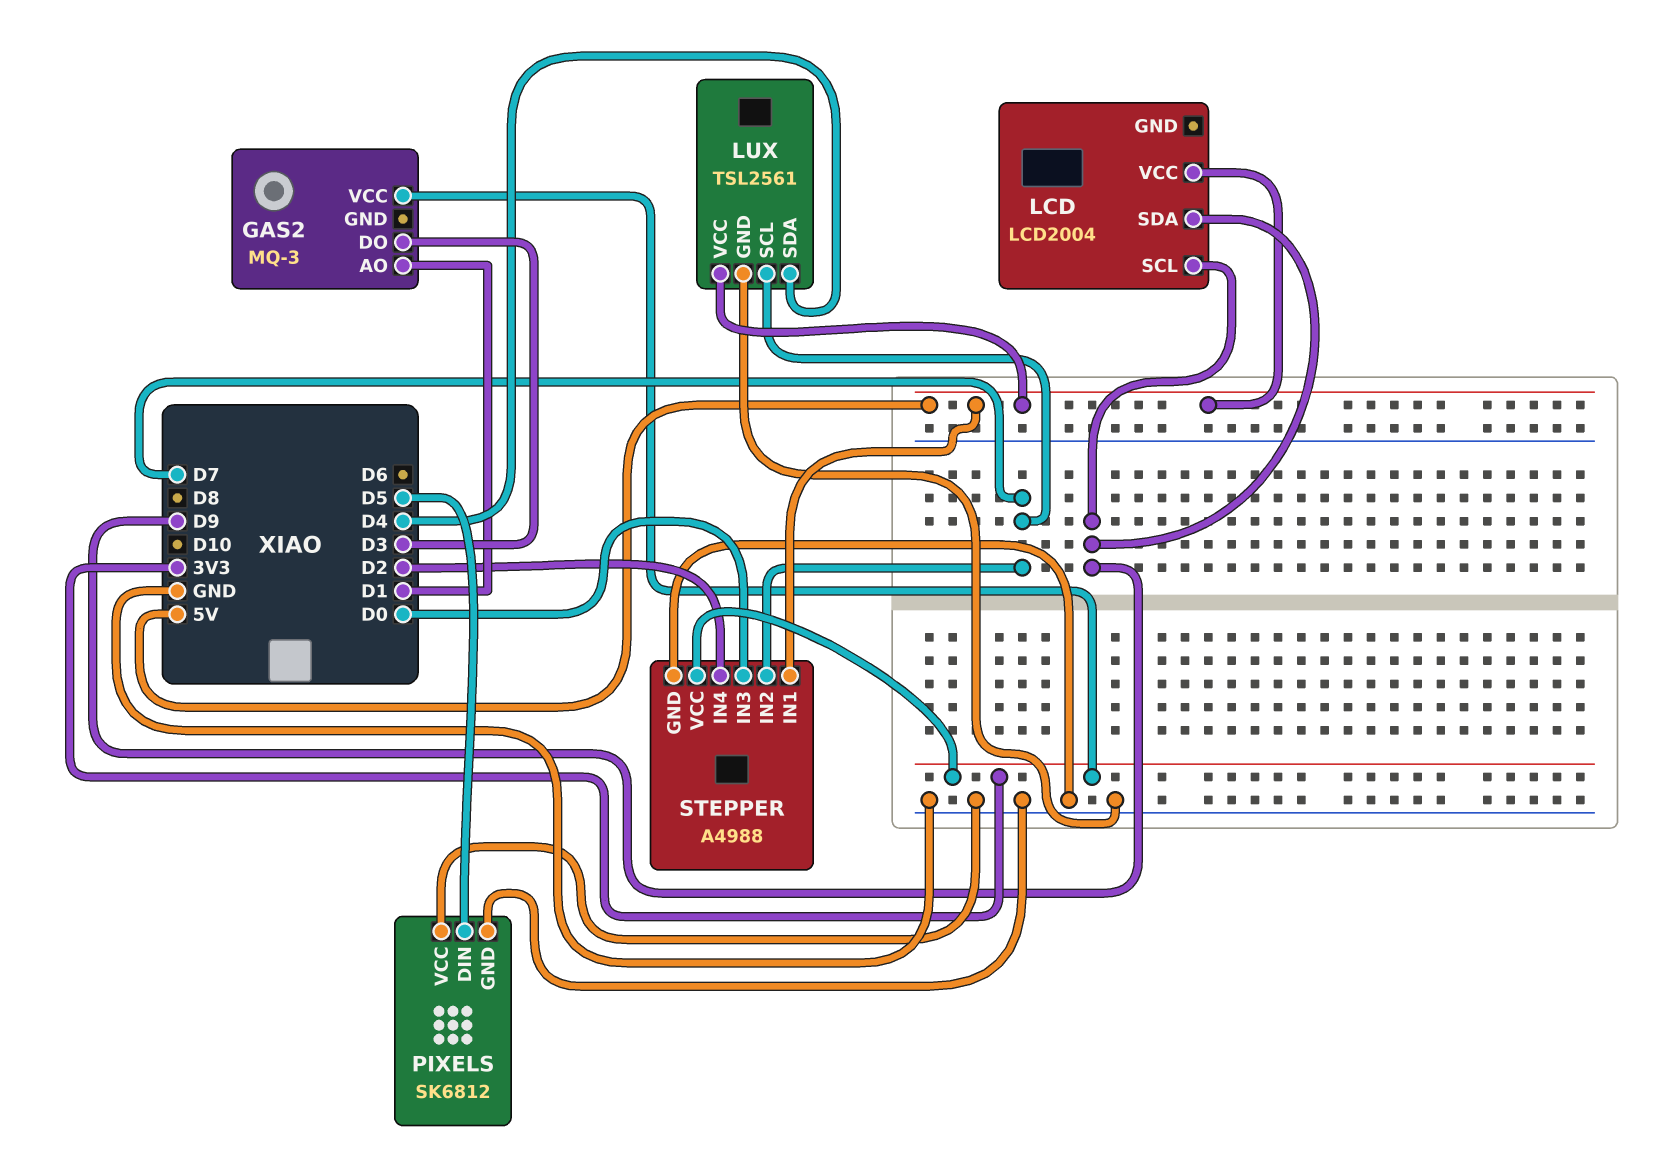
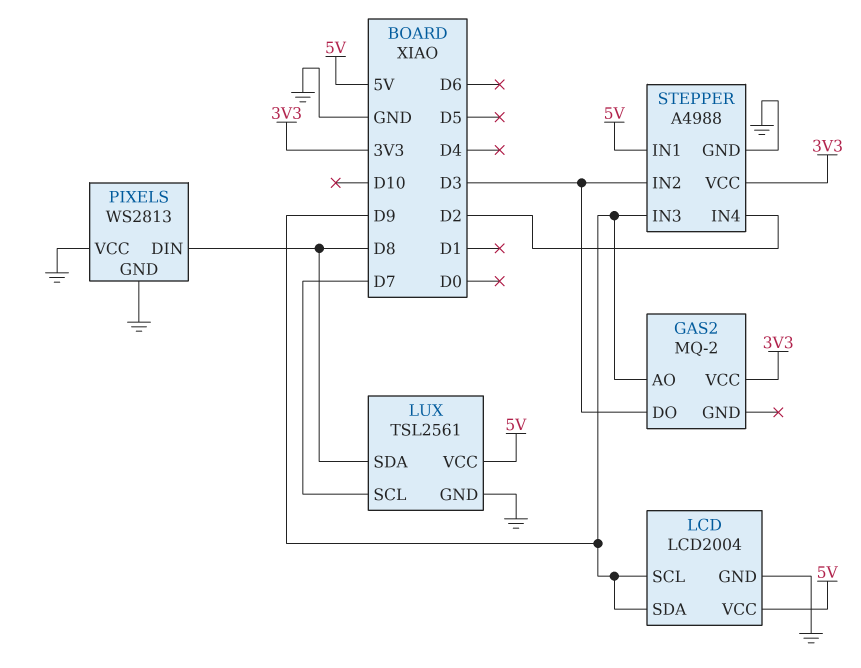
GAS2: MQ-3 -> MQ-2
GAS2 pin AO: D1 -> D9
LCD pin GND: none -> GND
LUX pin SDA: D4 -> D8
PIXELS: SK6812 -> WS2813
PIXELS pin DIN: D5 -> D8
STEPPER pin IN2: D7 -> D3
STEPPER pin IN3: D0 -> D9

